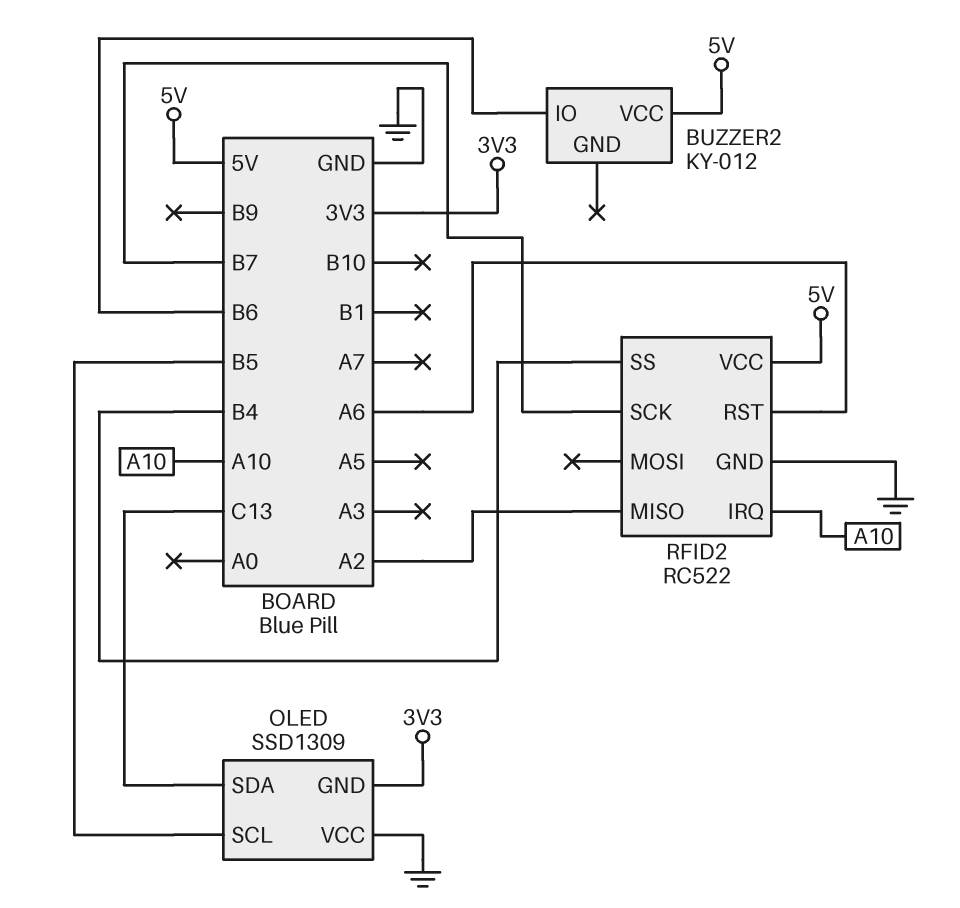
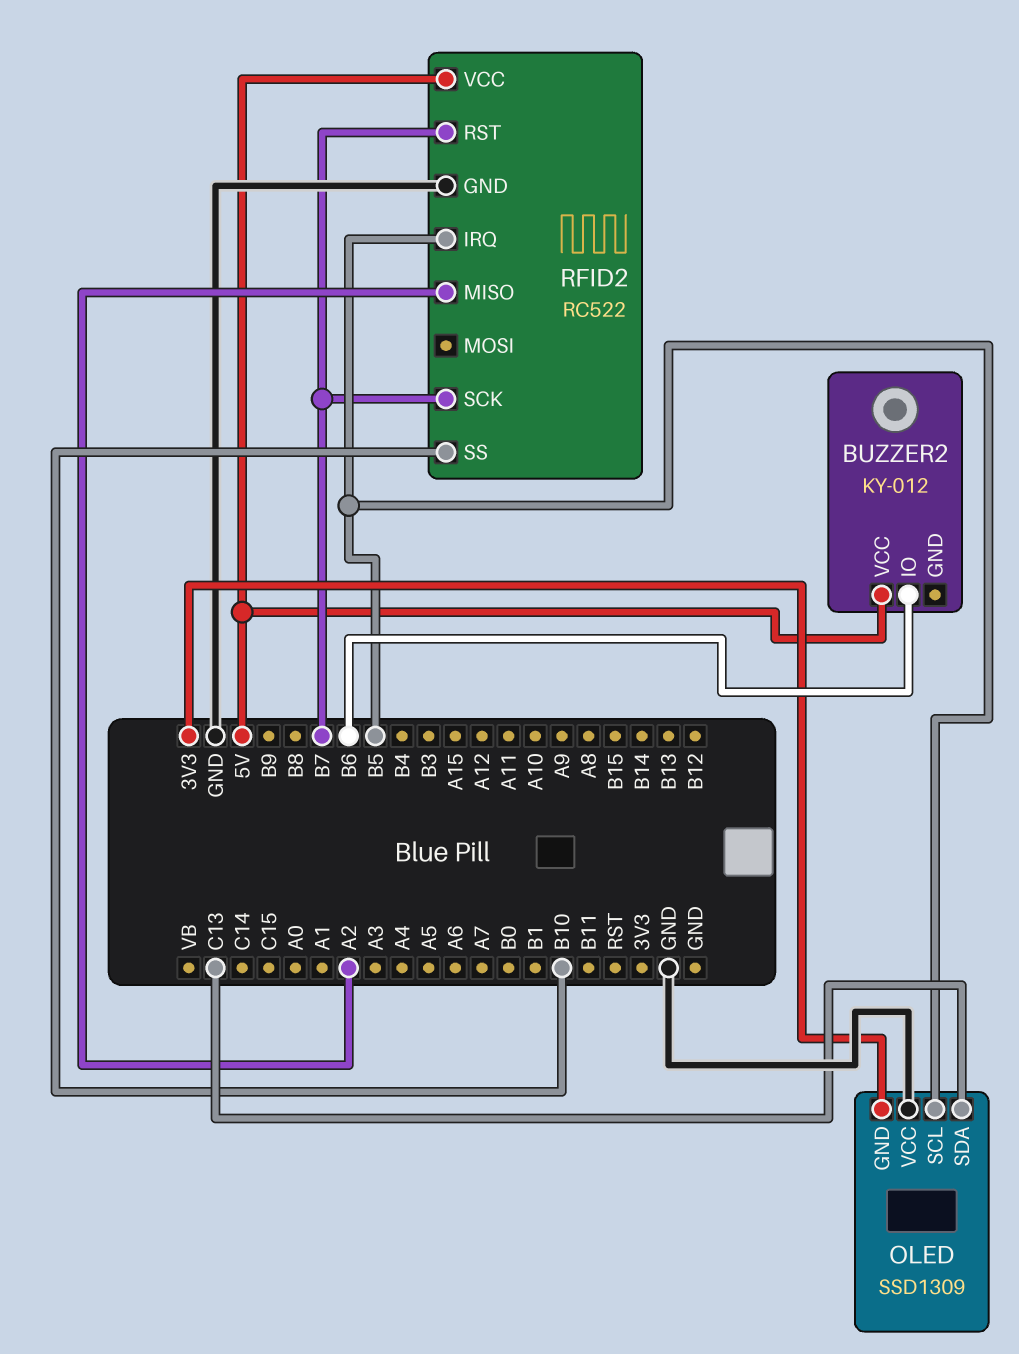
RFID2 pin IRQ: A10 -> B5
RFID2 pin RST: A6 -> B7
RFID2 pin SS: B4 -> B10

